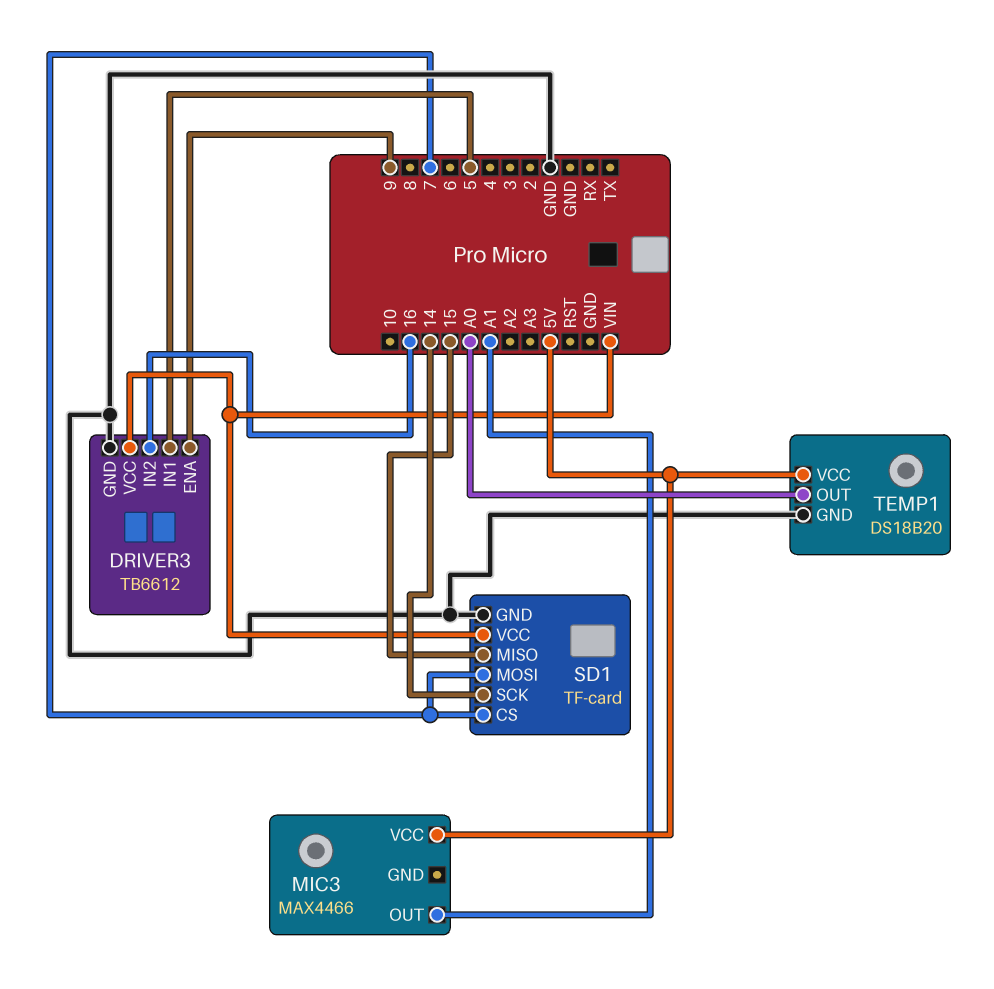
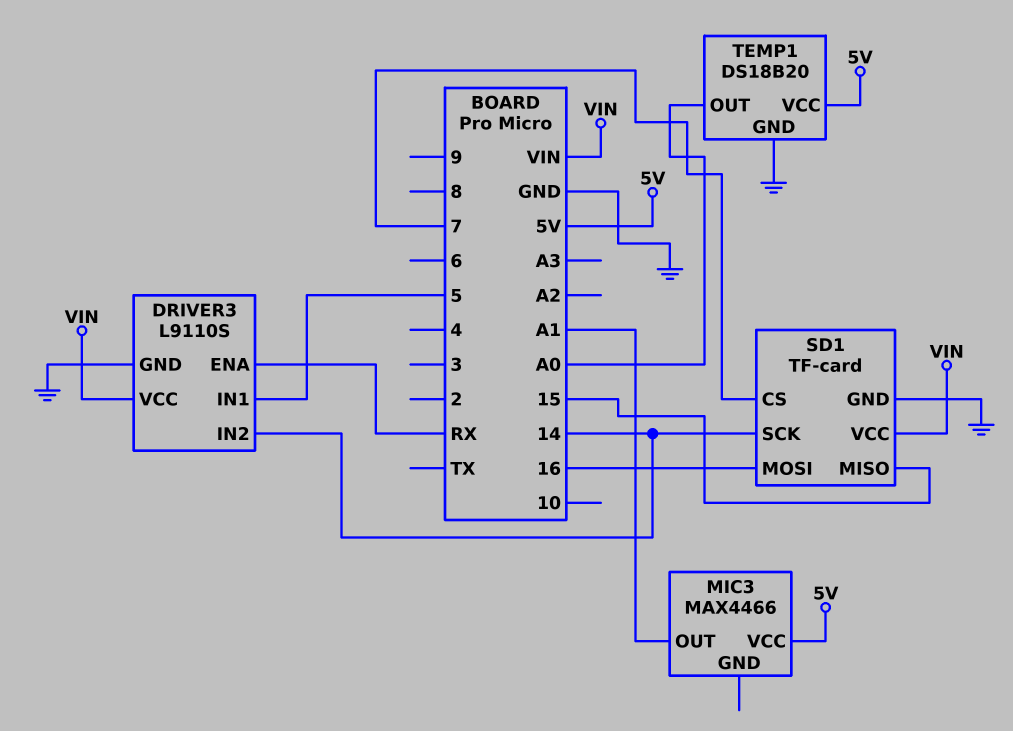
DRIVER3: TB6612 -> L9110S
DRIVER3 pin ENA: 9 -> RX
DRIVER3 pin IN2: 16 -> 14
SD1 pin MOSI: 7 -> 16

